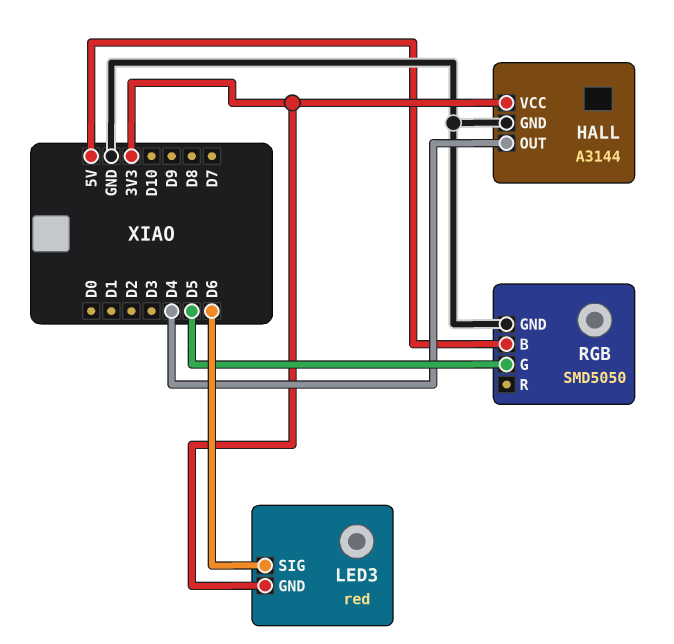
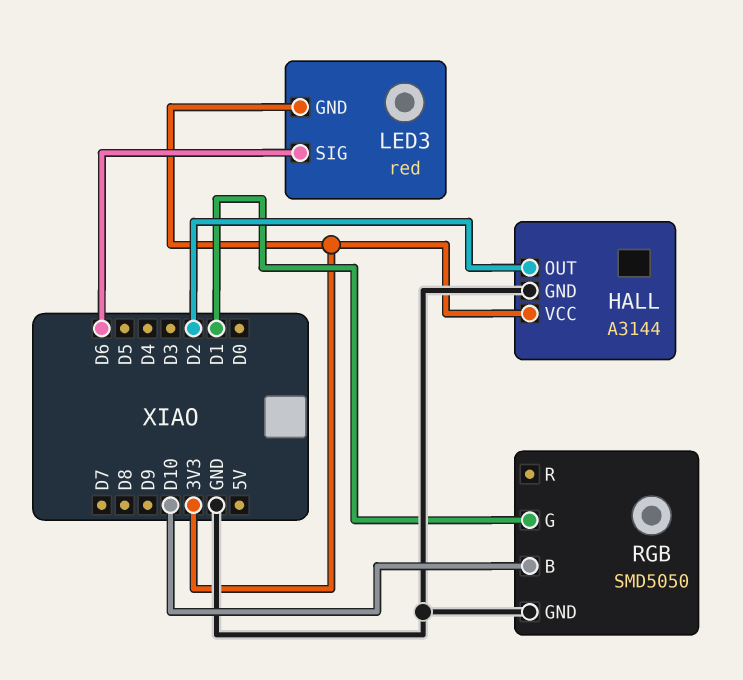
HALL pin OUT: D4 -> D2
RGB pin B: 5V -> D10
RGB pin G: D5 -> D1

